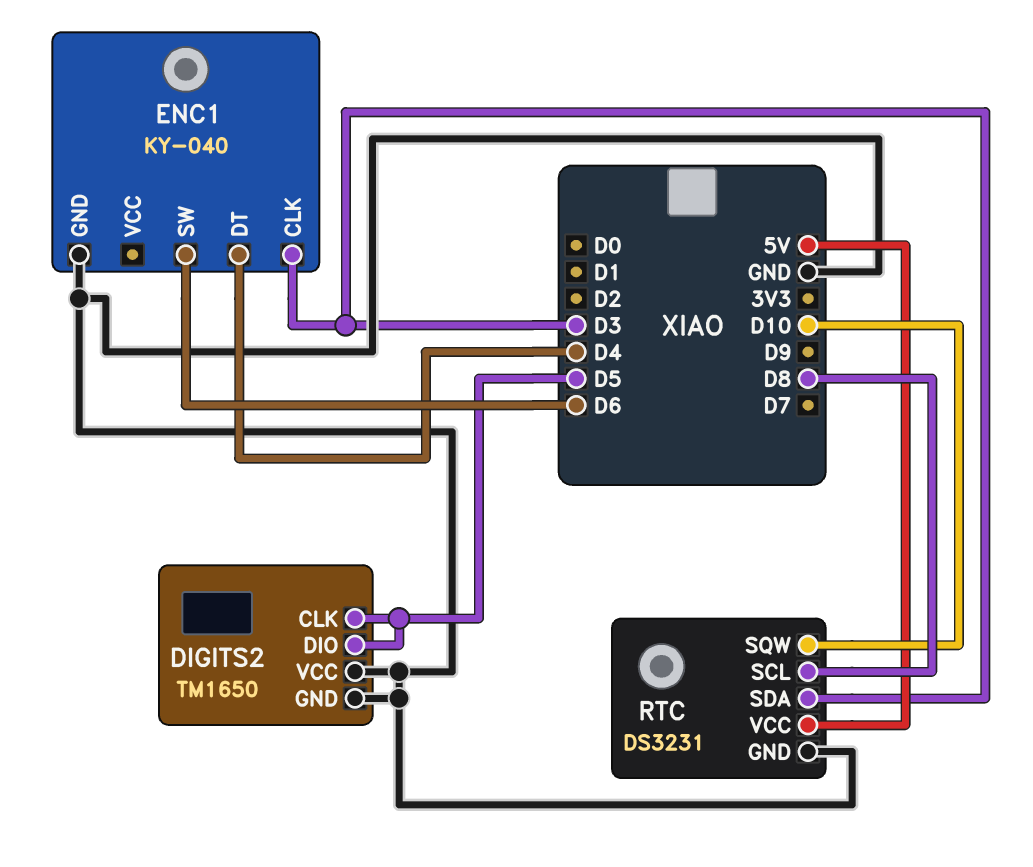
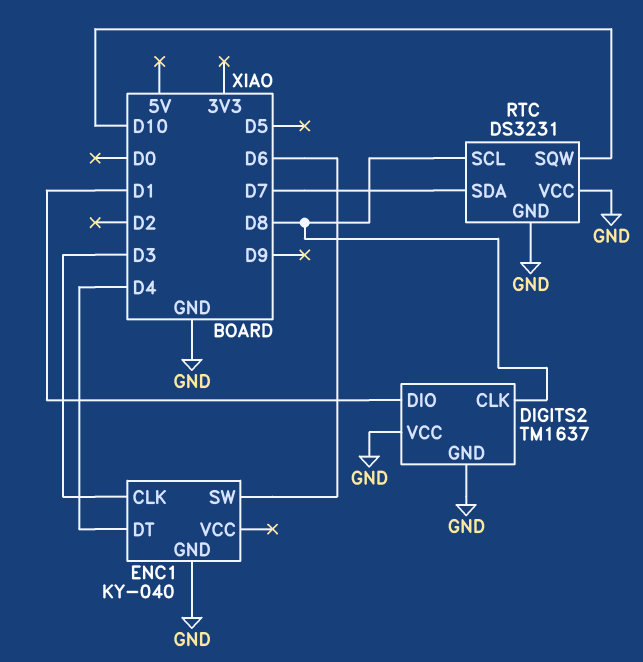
DIGITS2: TM1650 -> TM1637
DIGITS2 pin CLK: D5 -> D8
DIGITS2 pin DIO: D5 -> D1
RTC pin SDA: D3 -> D7
RTC pin VCC: 5V -> GND

